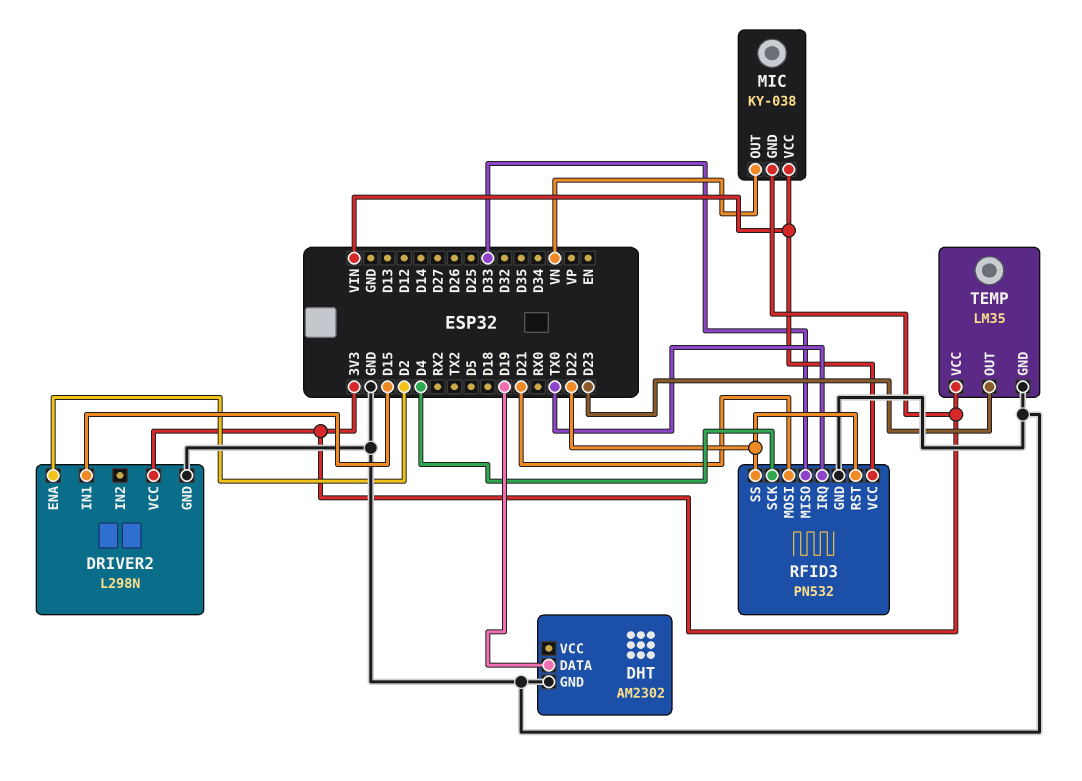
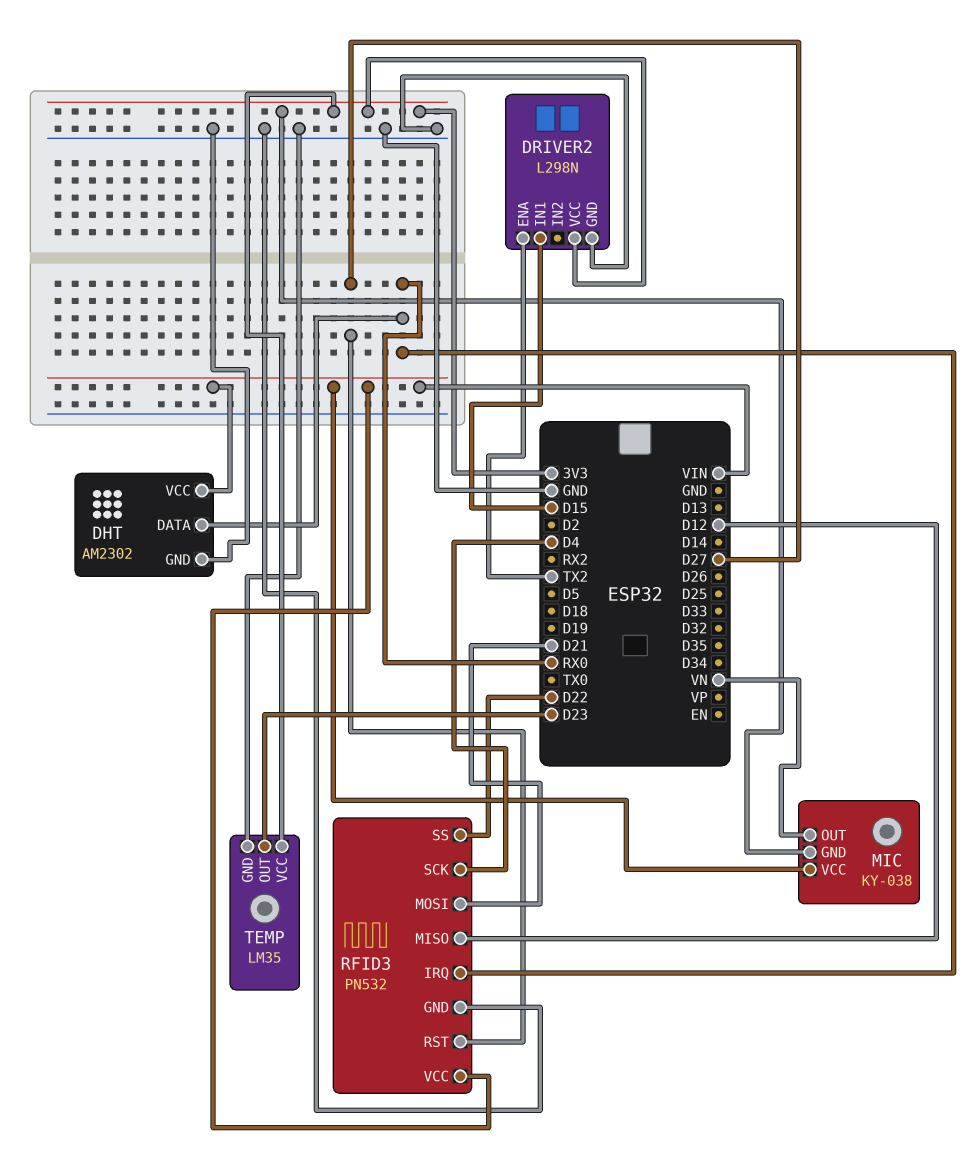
DHT pin DATA: D19 -> RX0
DHT pin VCC: none -> VIN
DRIVER2 pin ENA: D2 -> TX2
RFID3 pin IRQ: TX0 -> RX0
RFID3 pin MISO: D33 -> D12
RFID3 pin RST: D22 -> D27

